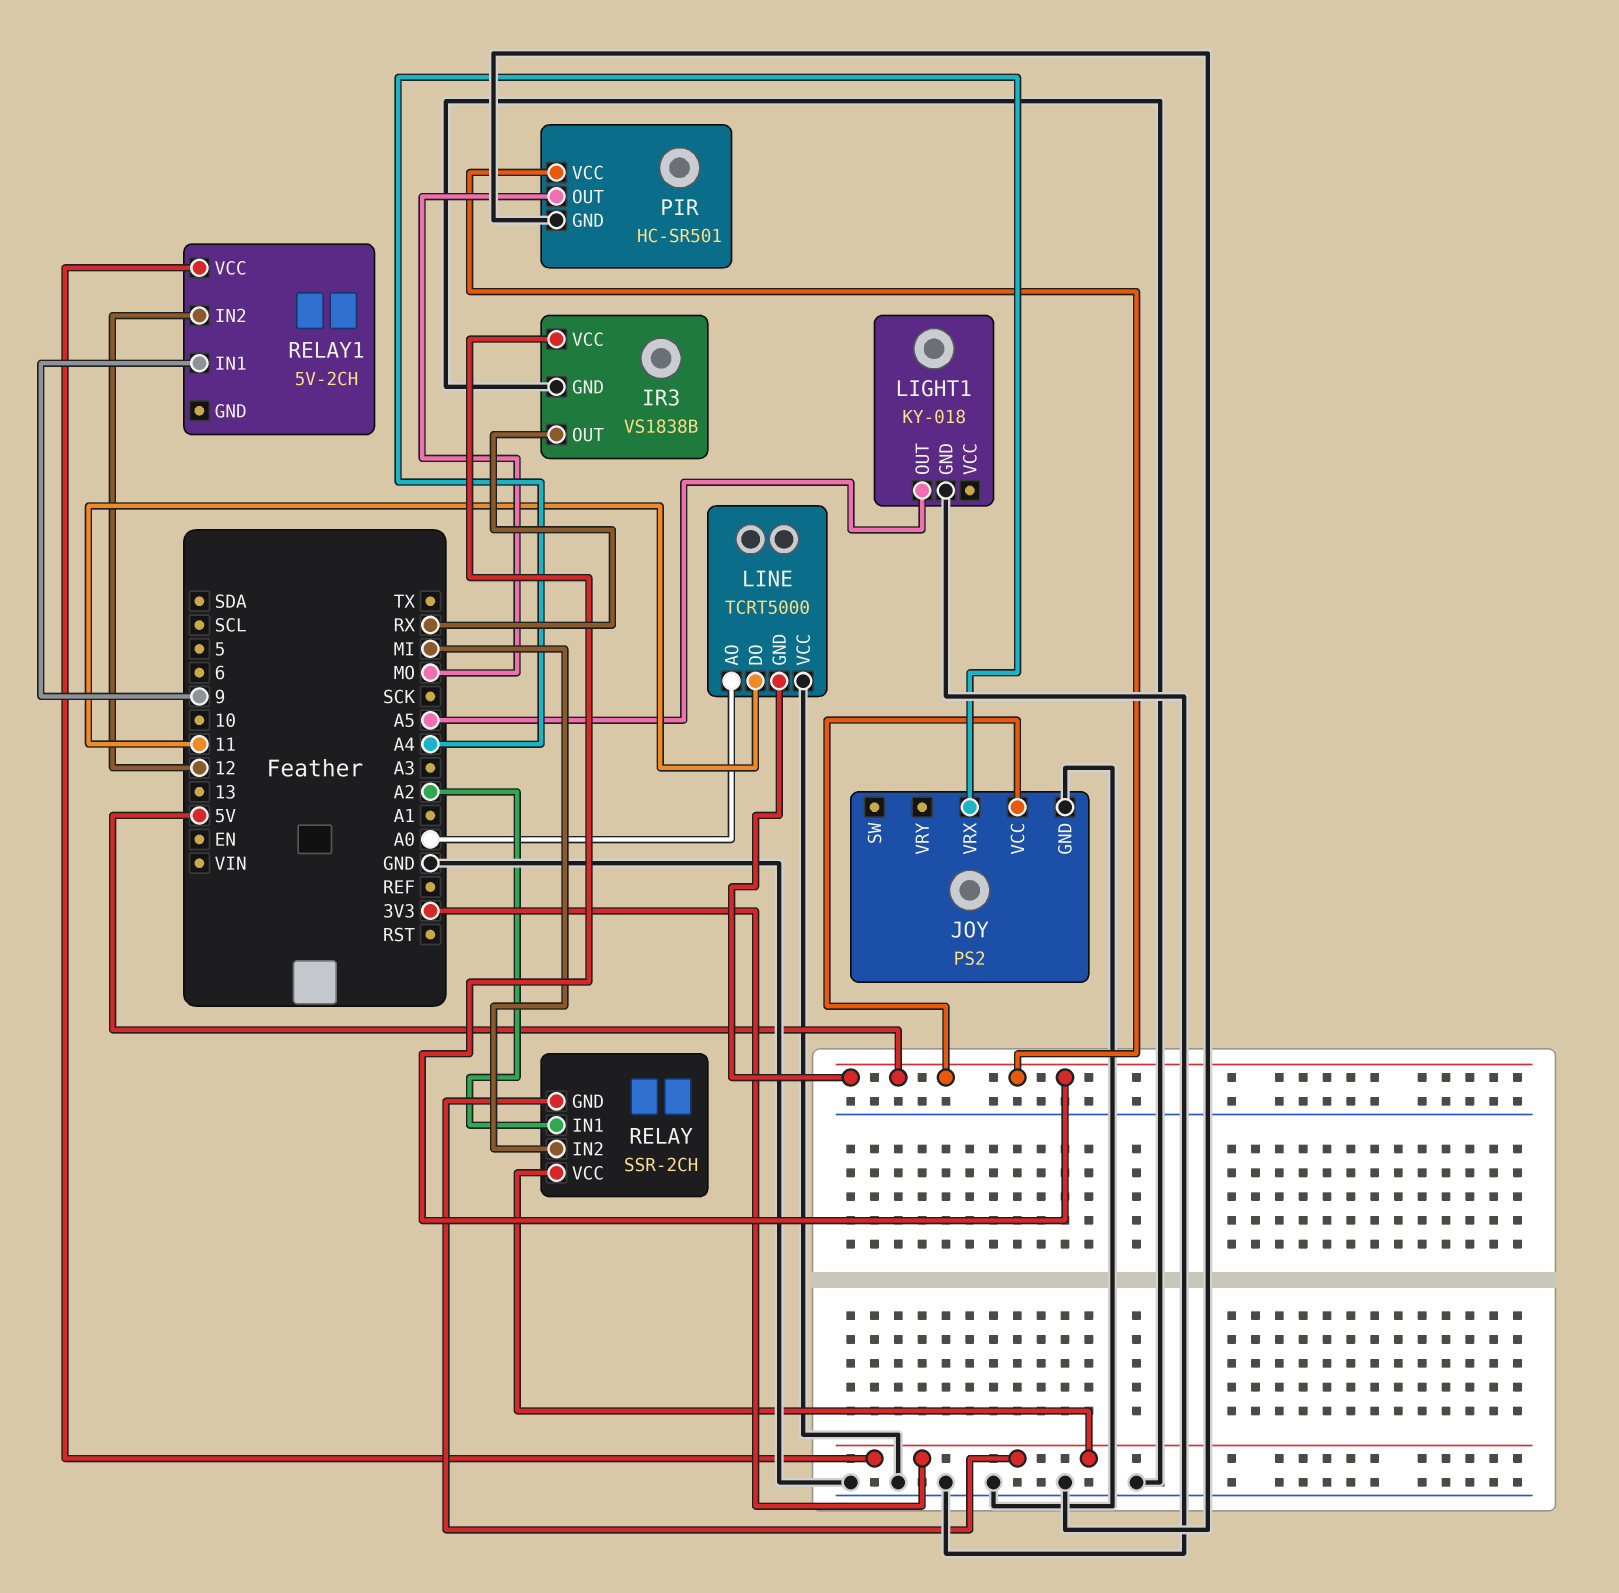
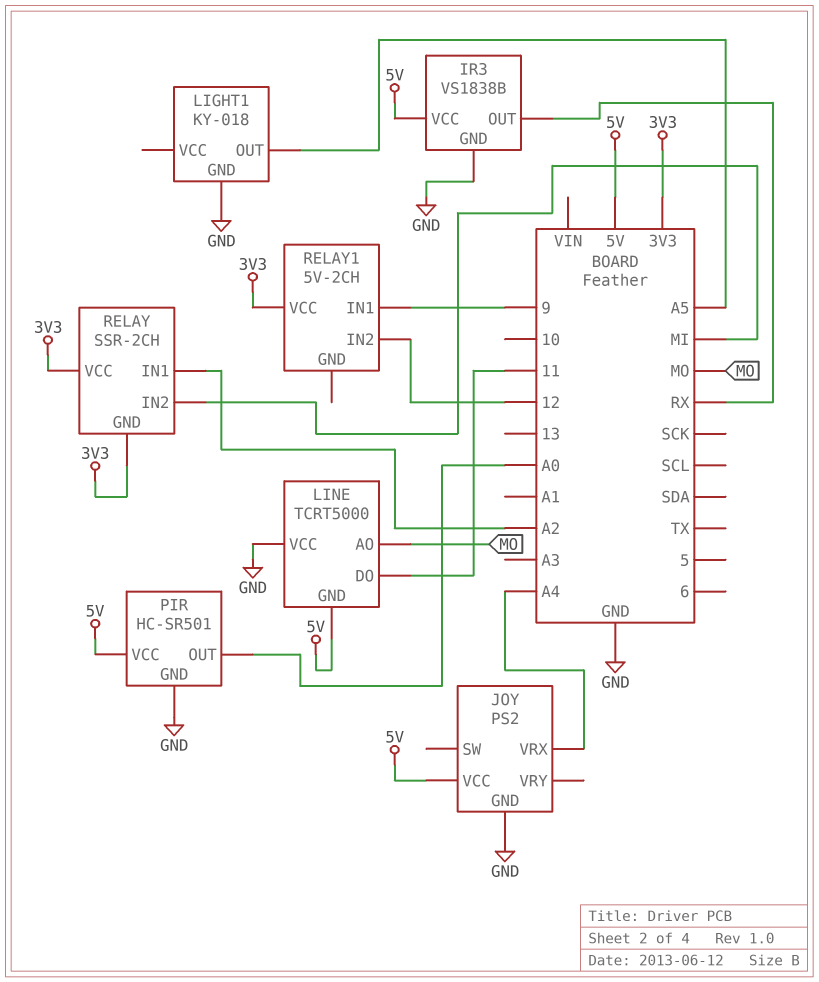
LINE pin AO: A0 -> MO
PIR pin OUT: MO -> A0

